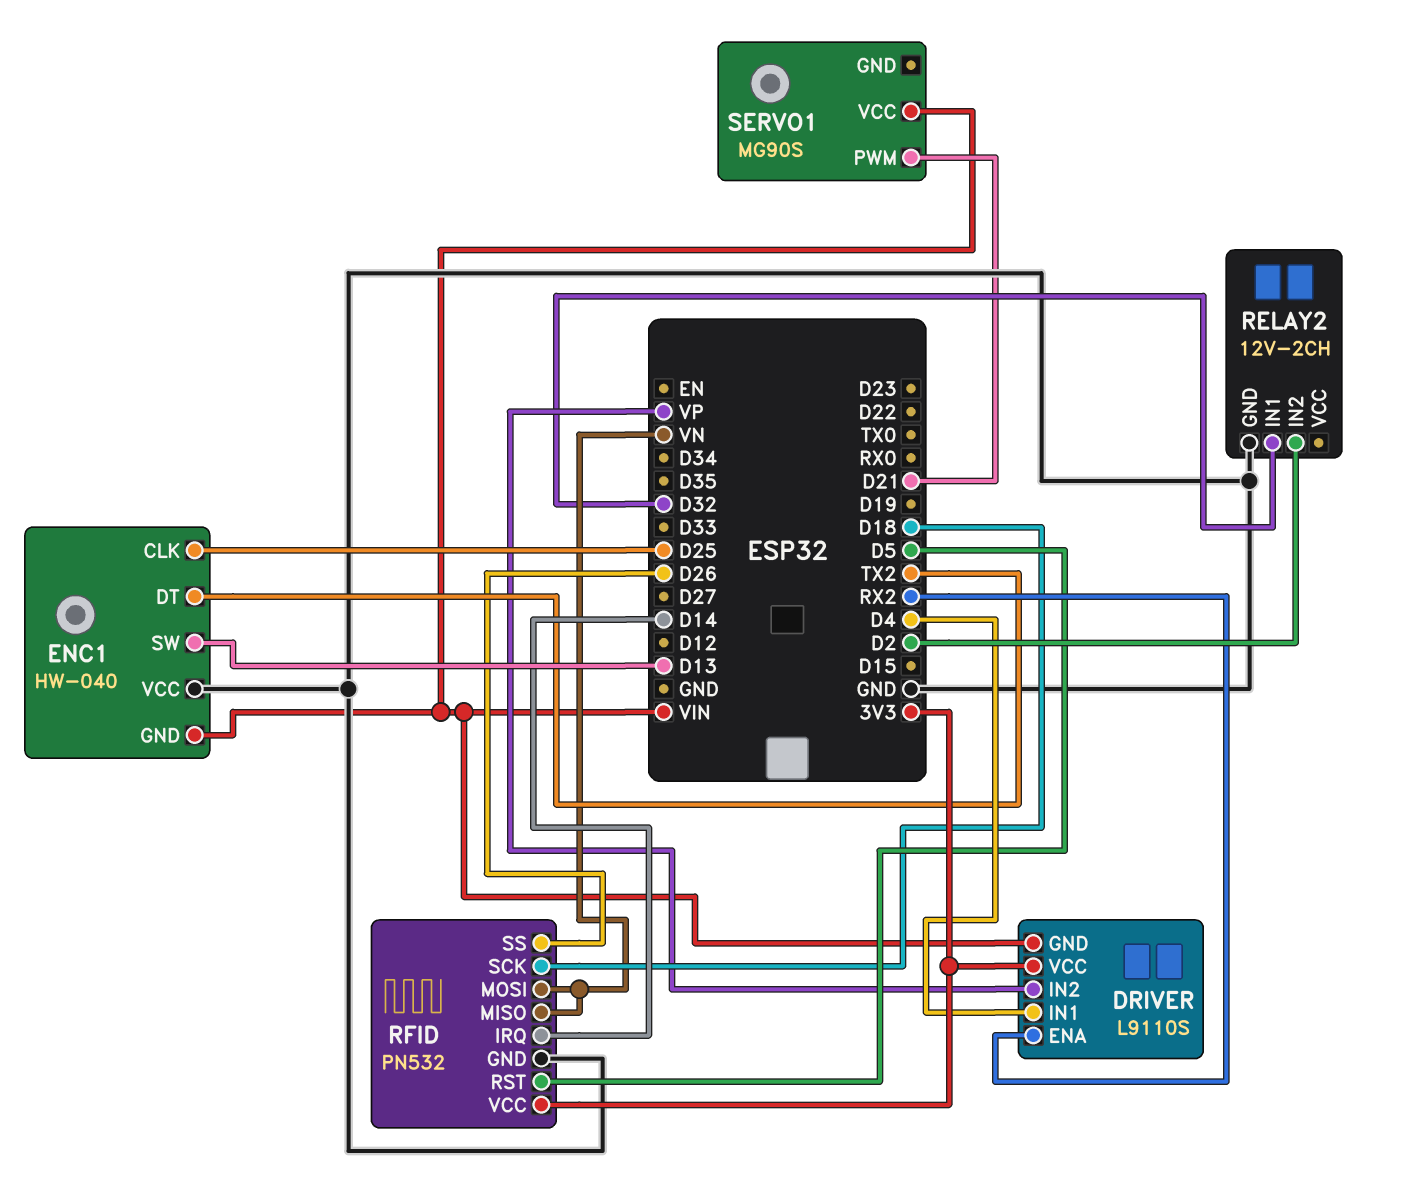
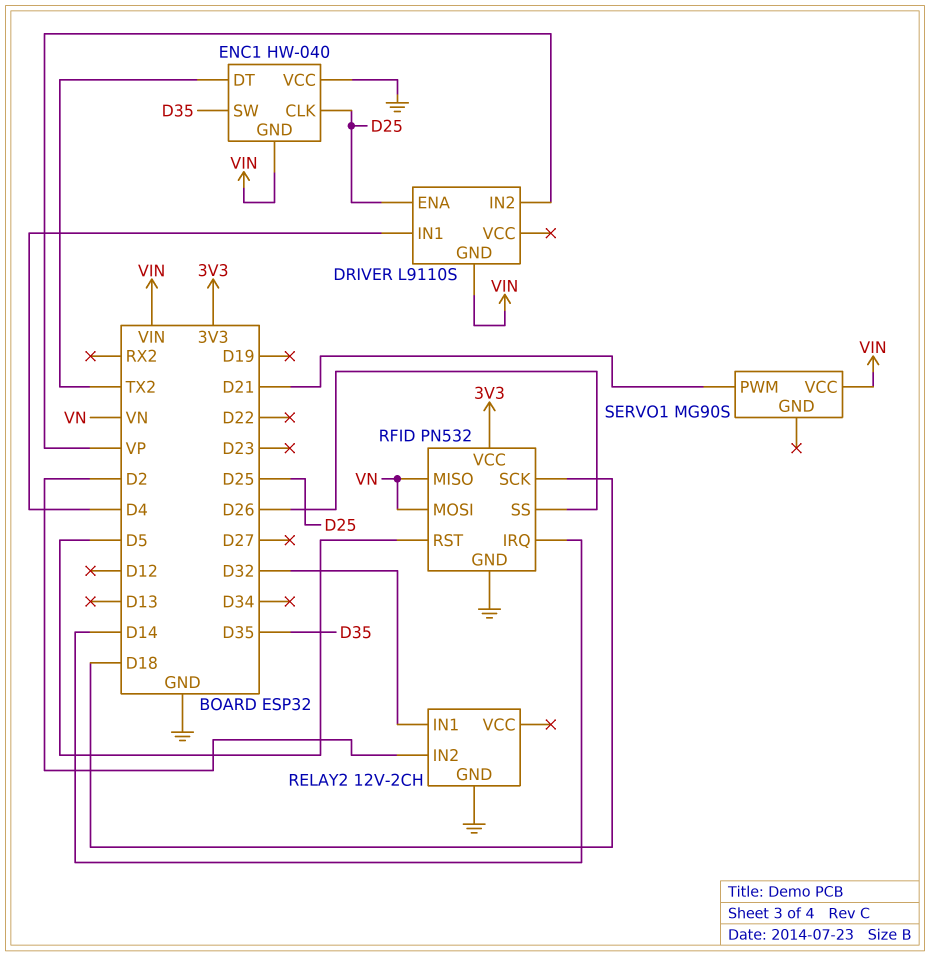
DRIVER pin ENA: RX2 -> D25
DRIVER pin VCC: 3V3 -> none
ENC1 pin SW: D13 -> D35

